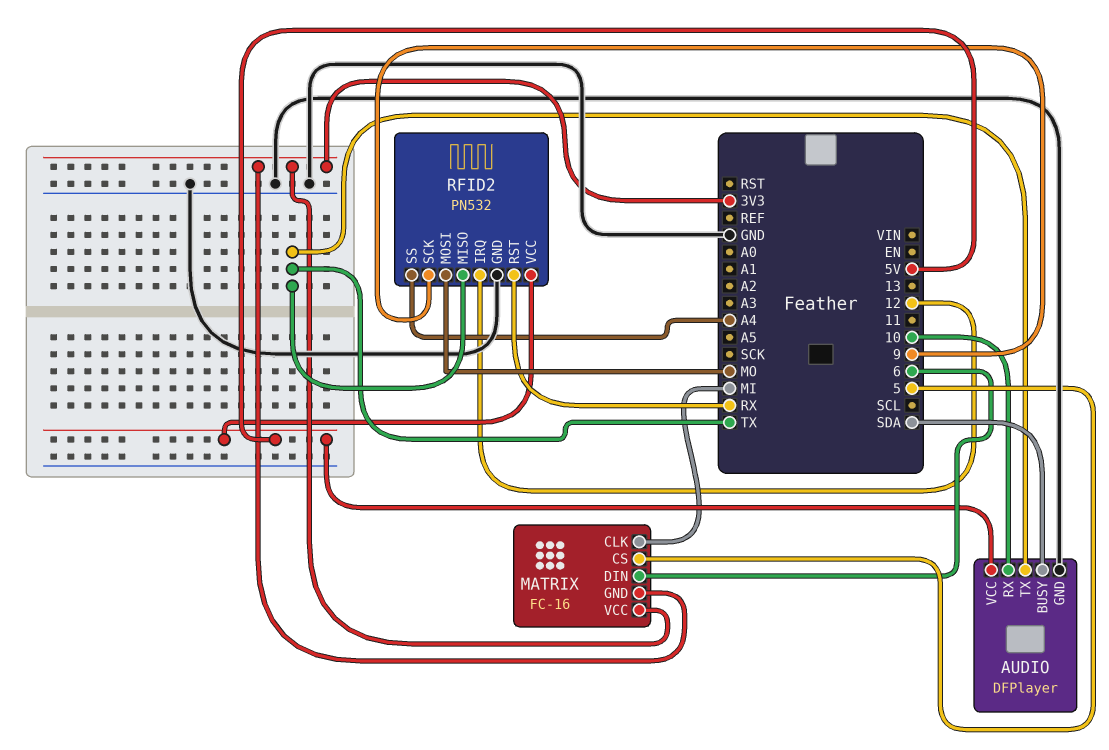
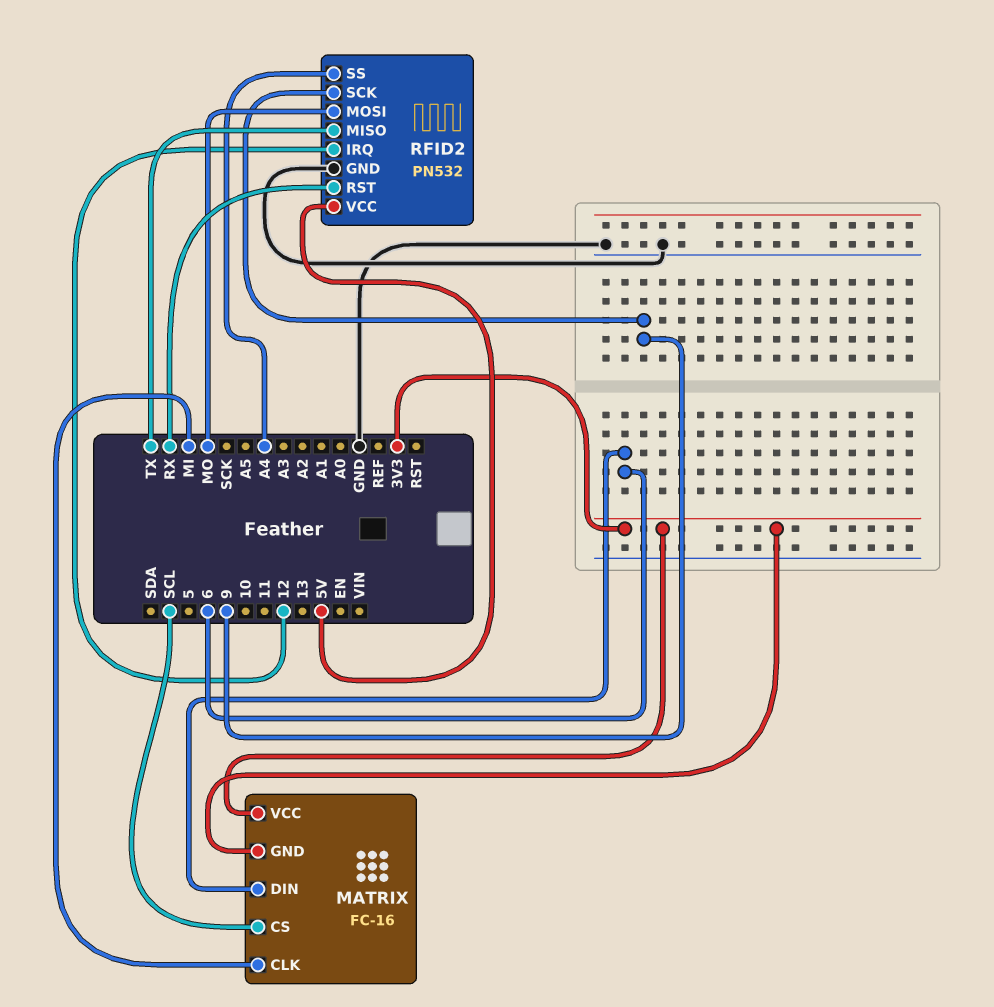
AUDIO: DFPlayer -> none
AUDIO pin BUSY: SDA -> none
AUDIO pin GND: GND -> none
AUDIO pin RX: 10 -> none
AUDIO pin TX: TX -> none
AUDIO pin VCC: 5V -> none
MATRIX pin CS: 5 -> SCL

